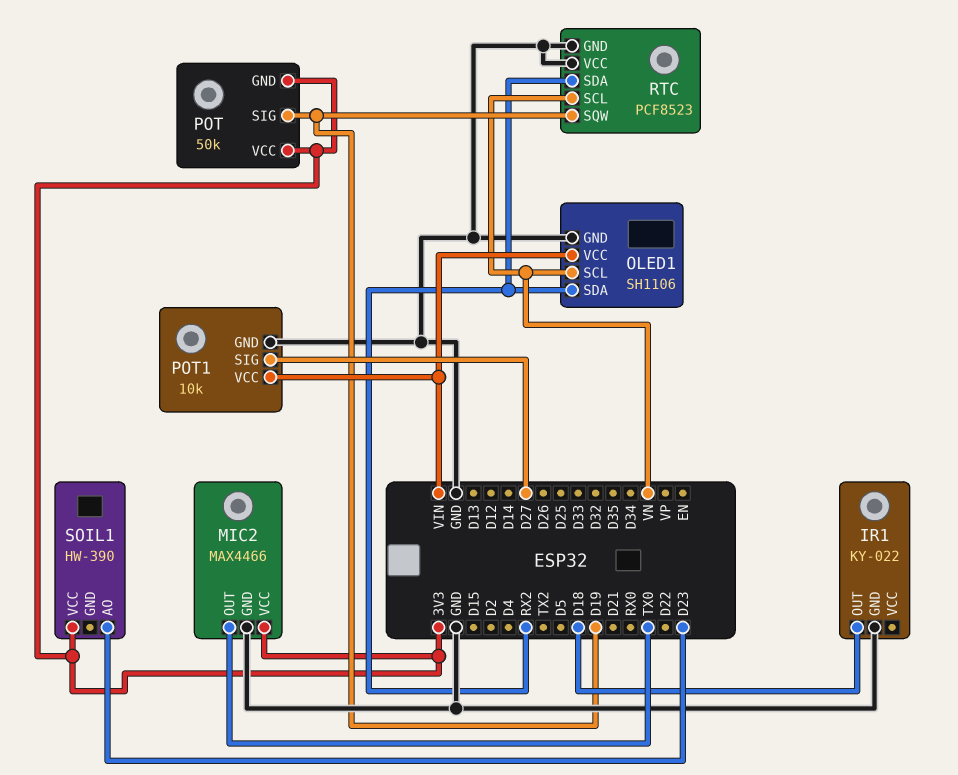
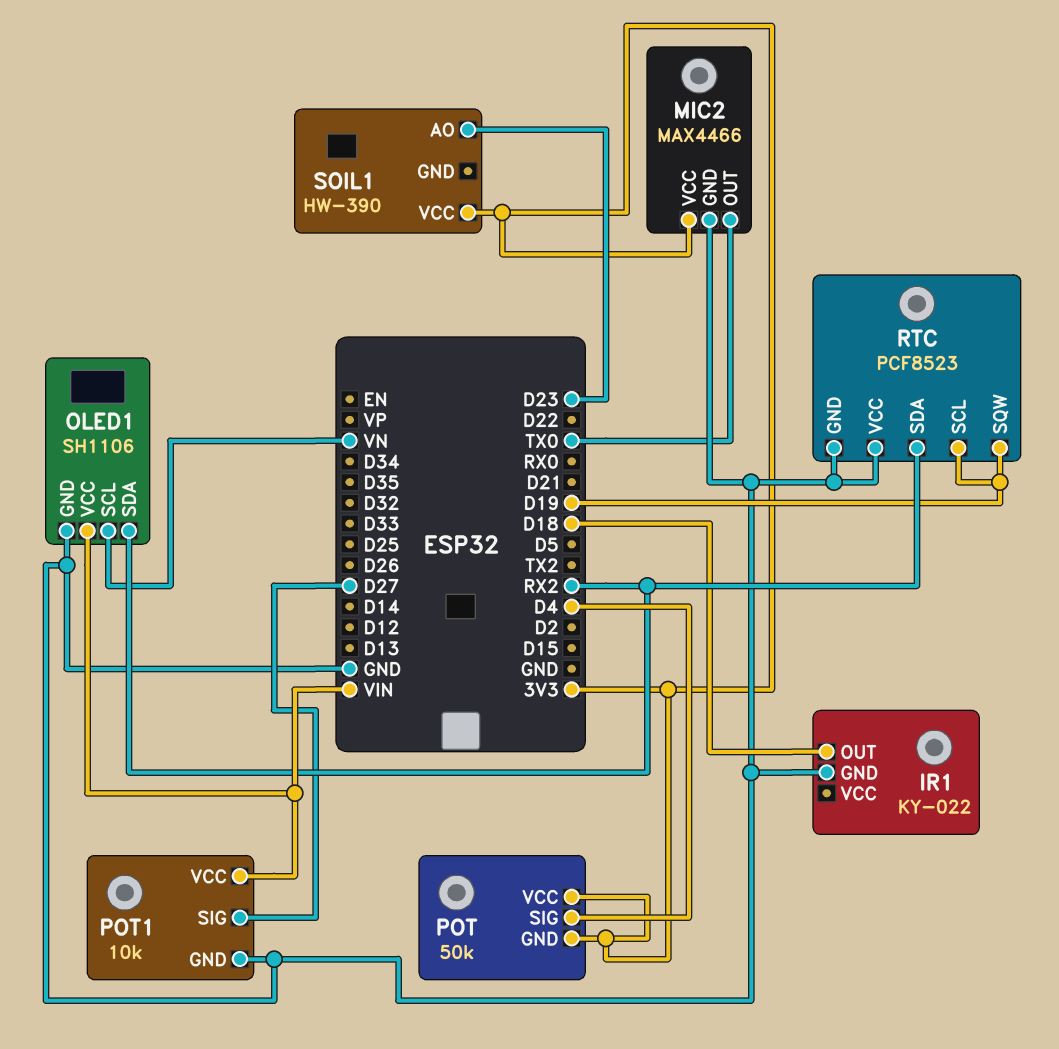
POT pin SIG: D19 -> D4
RTC pin SCL: VN -> D19

